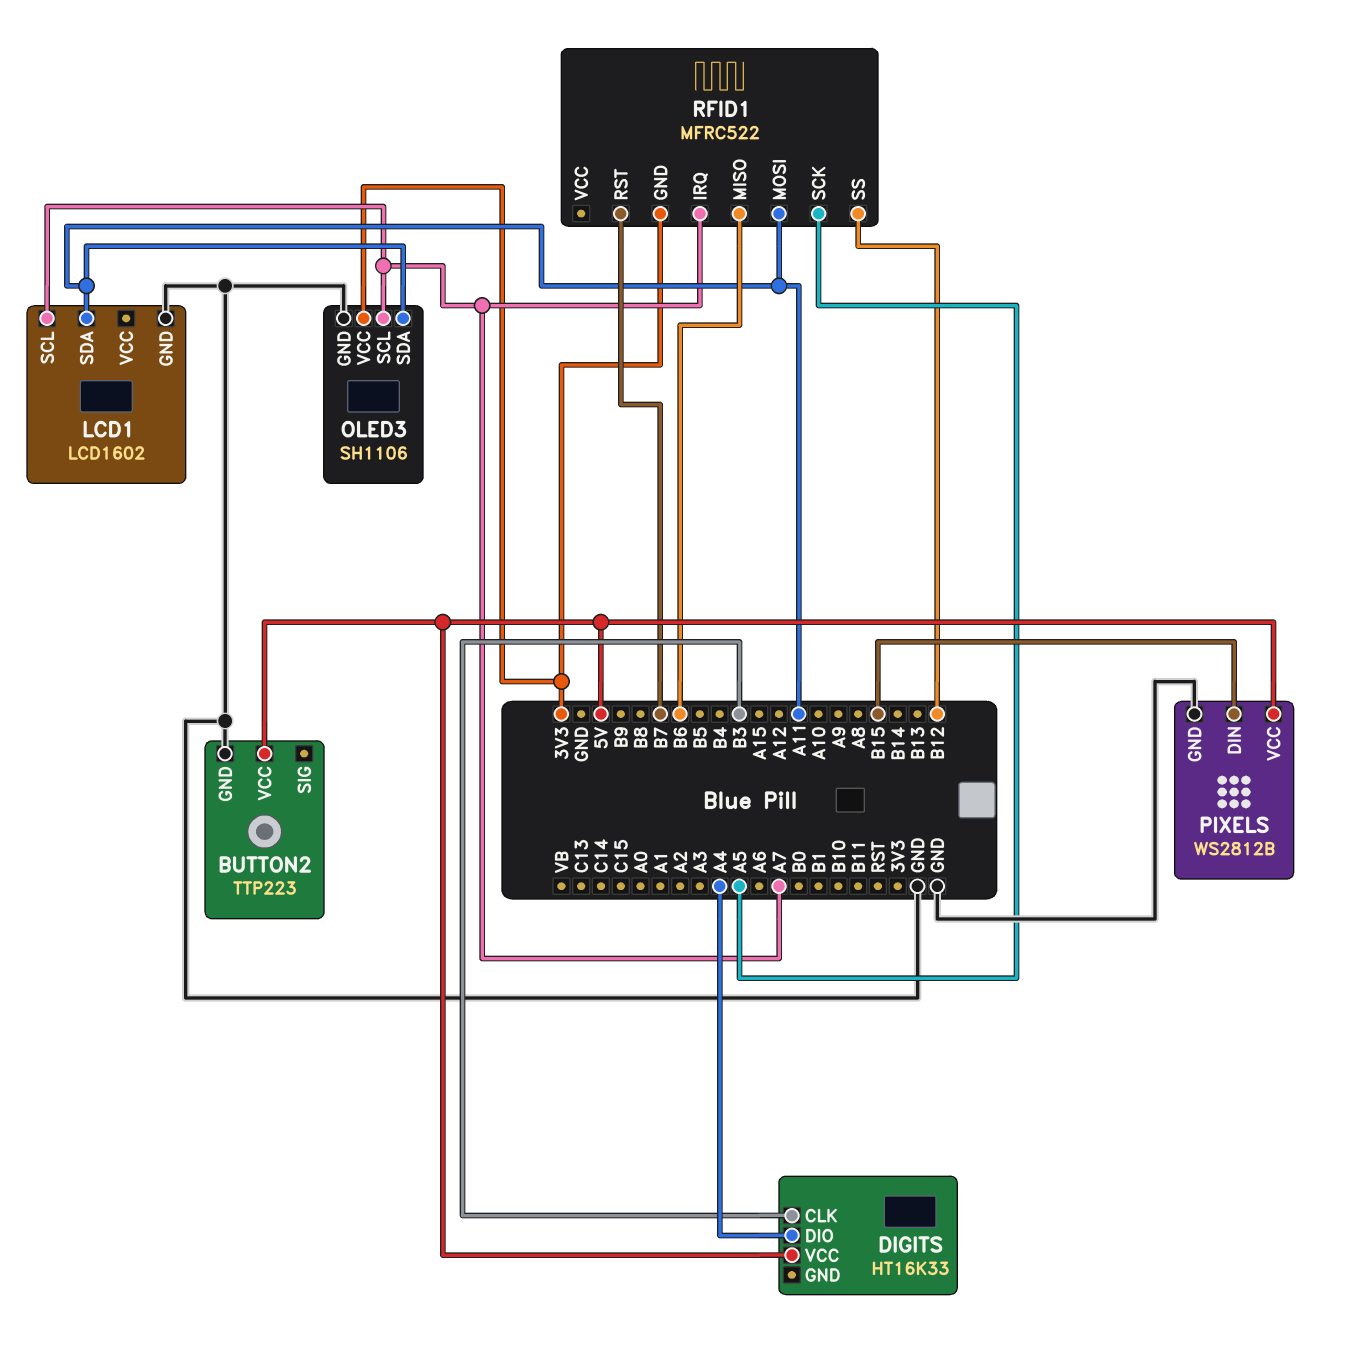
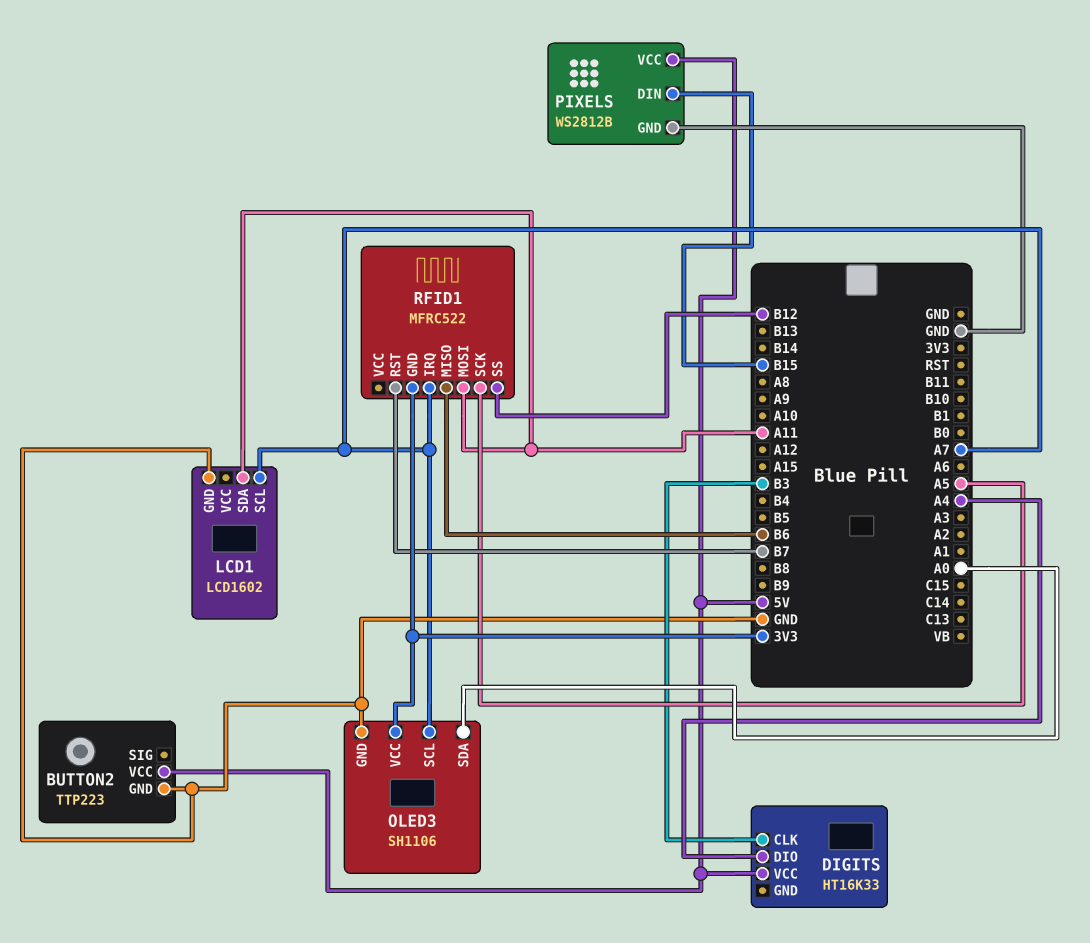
OLED3 pin SDA: A11 -> A0

